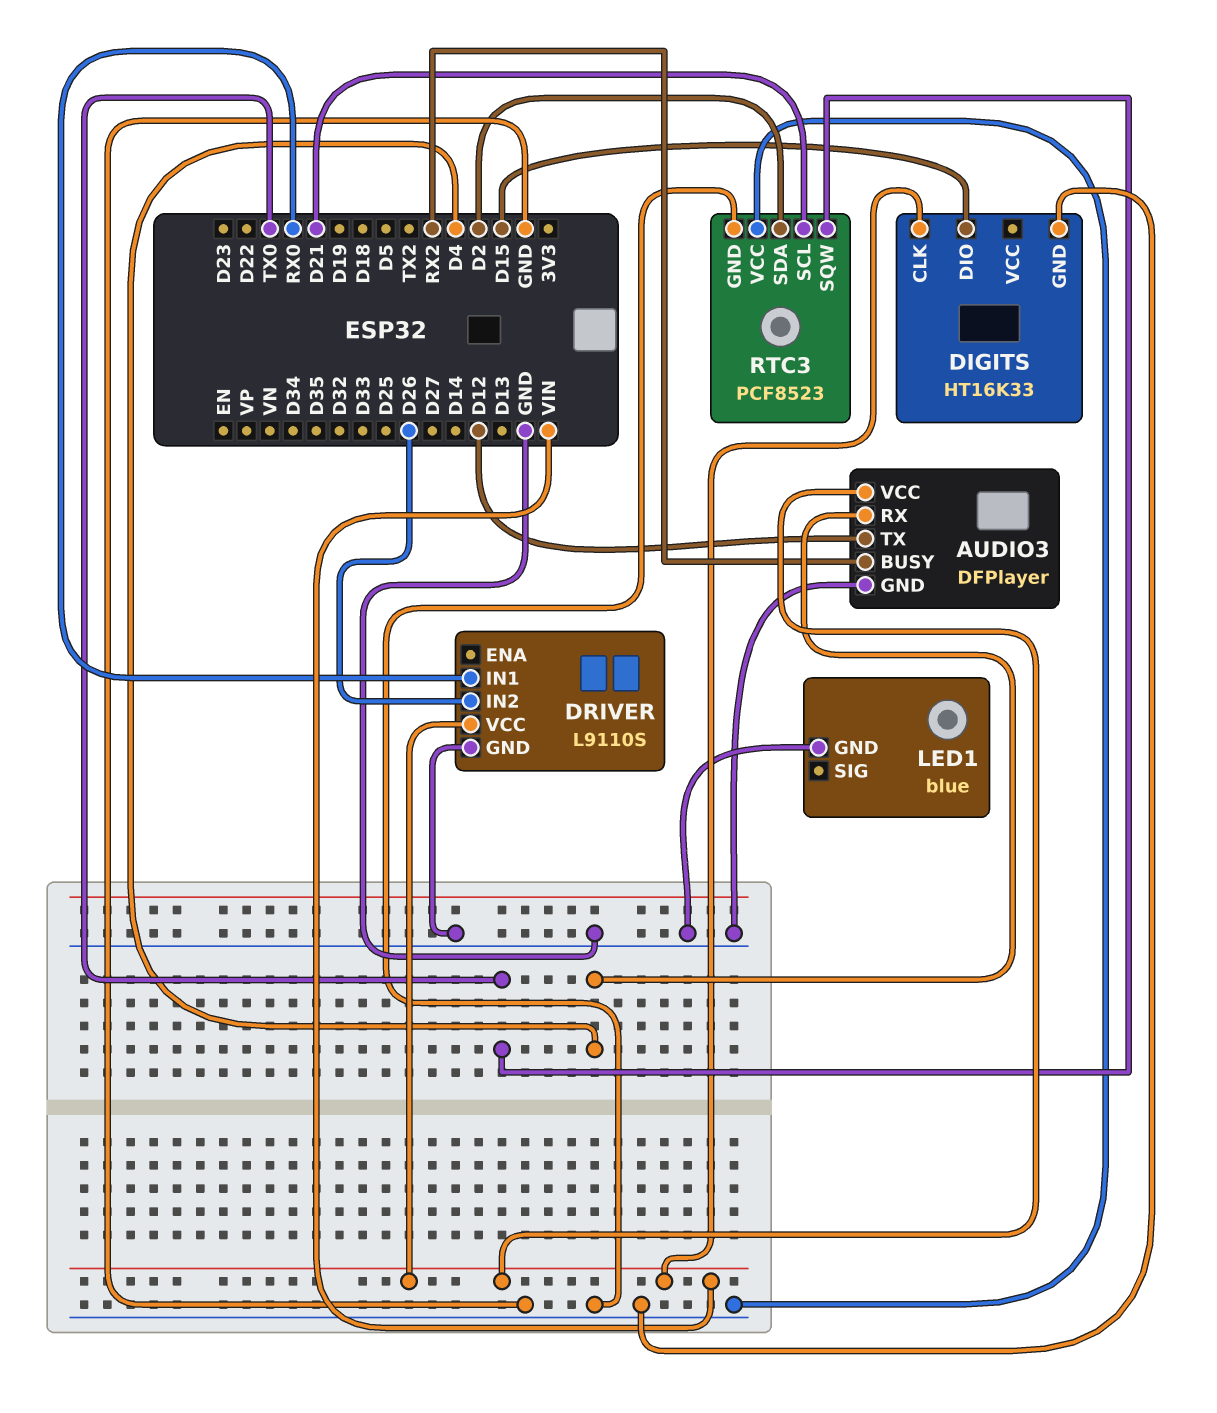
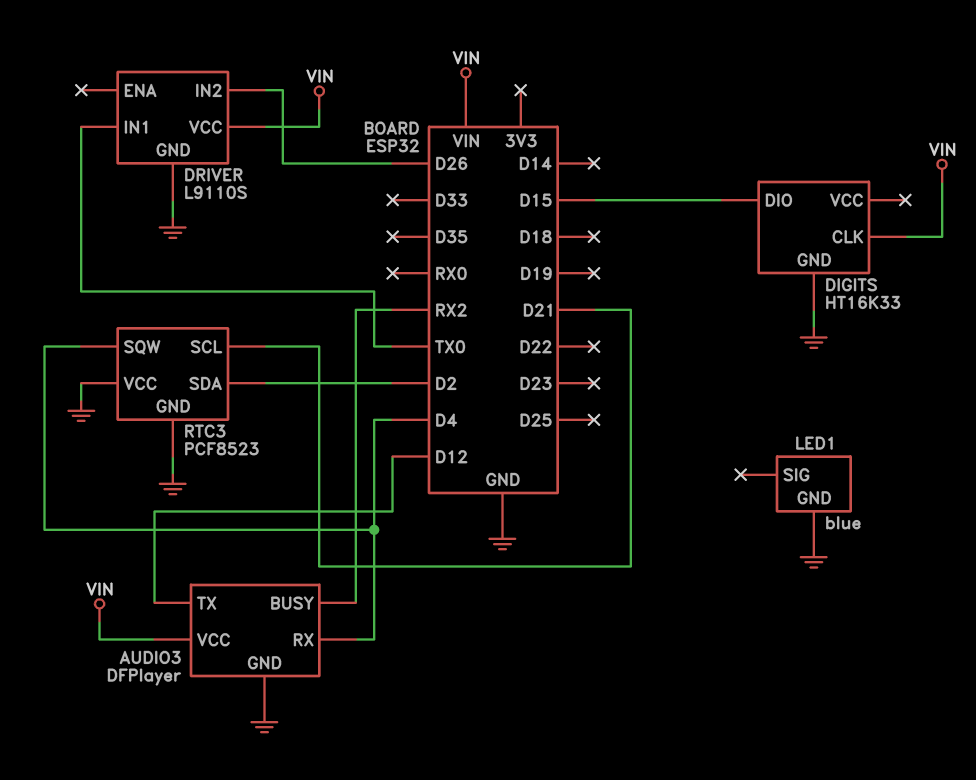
DRIVER pin IN1: RX0 -> TX0
RTC3 pin SQW: TX0 -> D4

